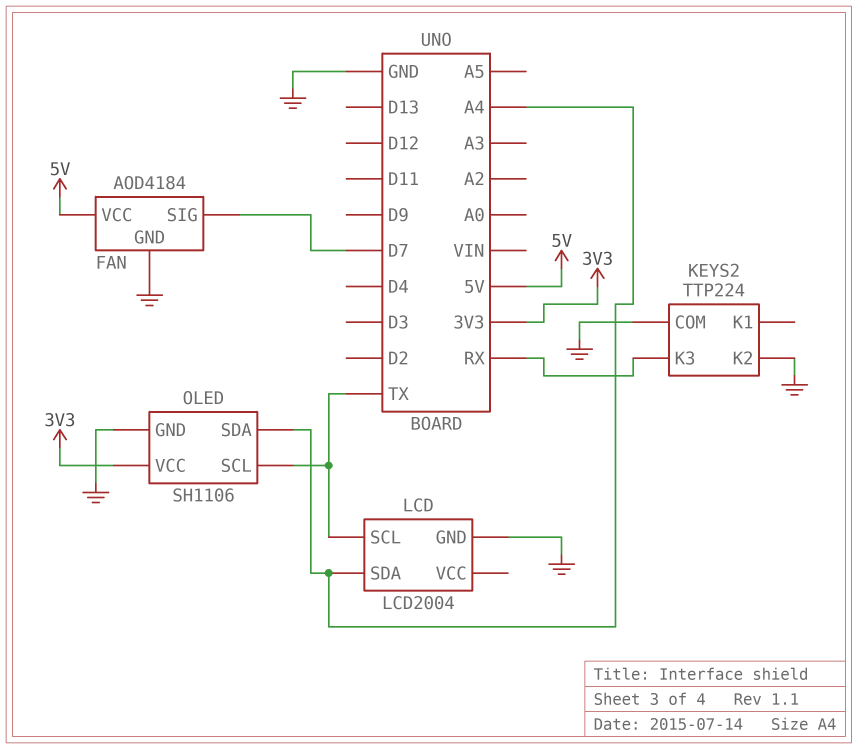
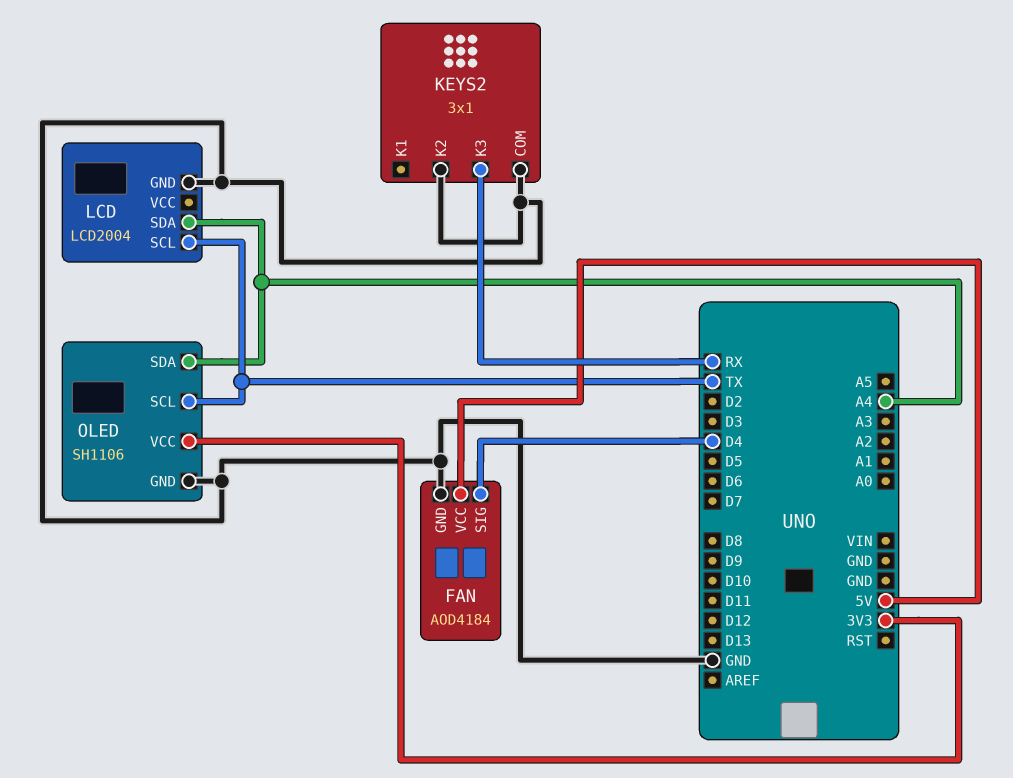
FAN pin SIG: D7 -> D4
KEYS2: TTP224 -> 3x1

